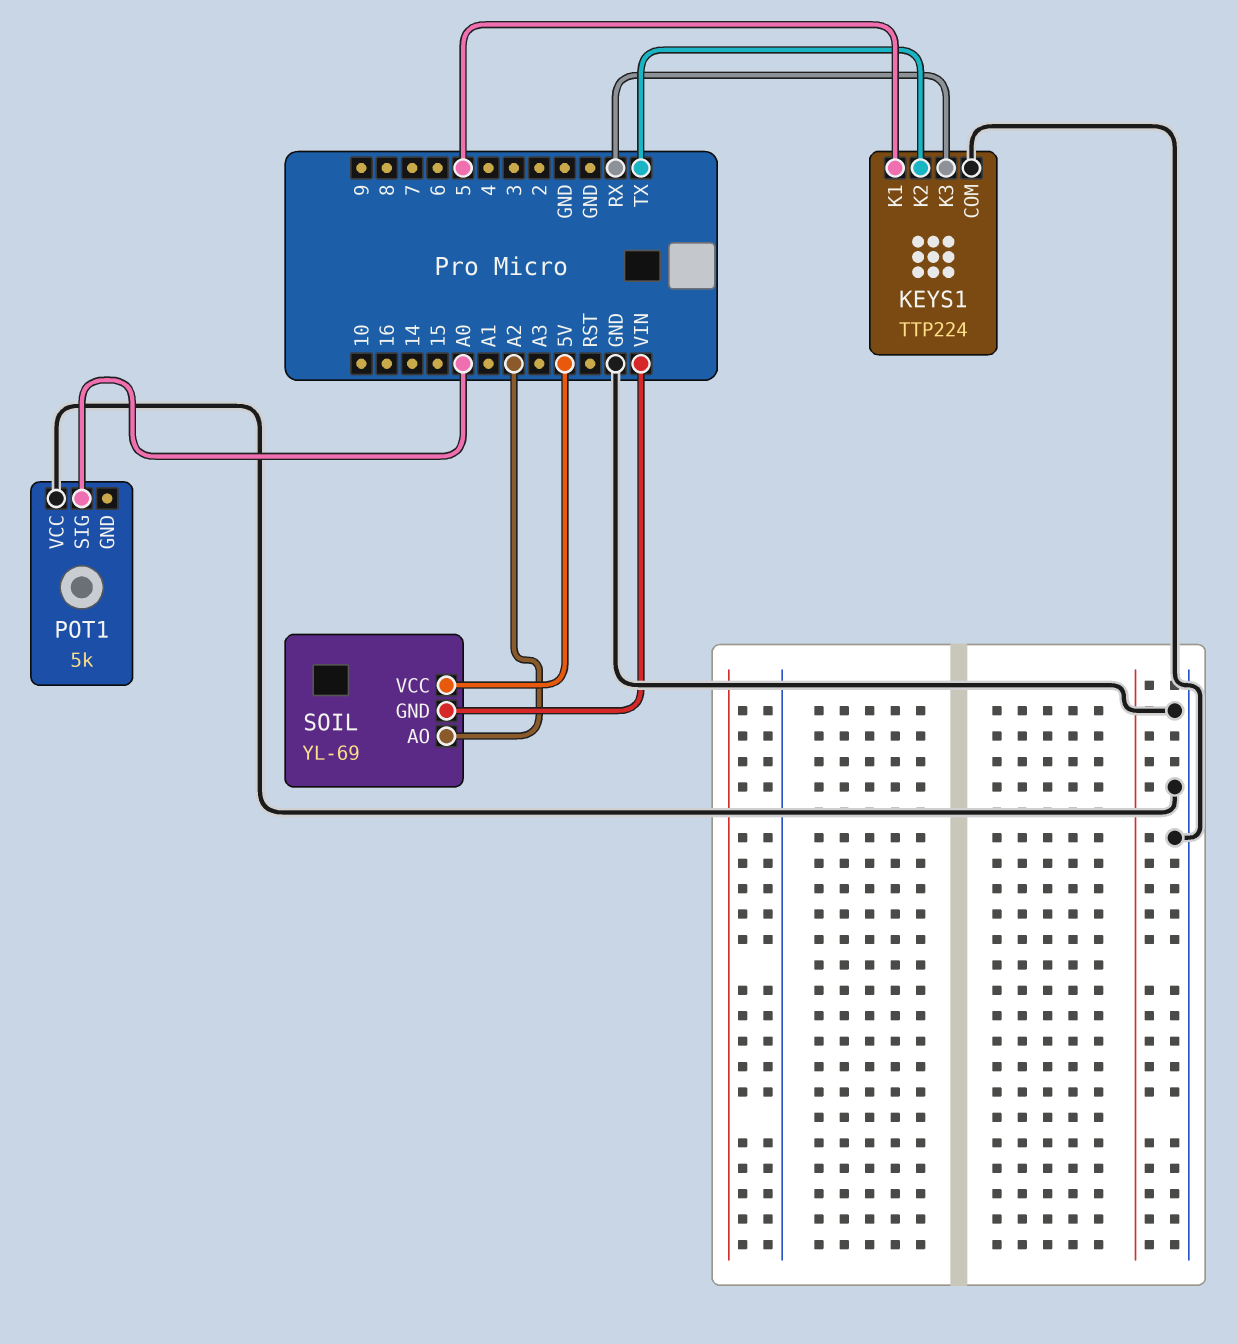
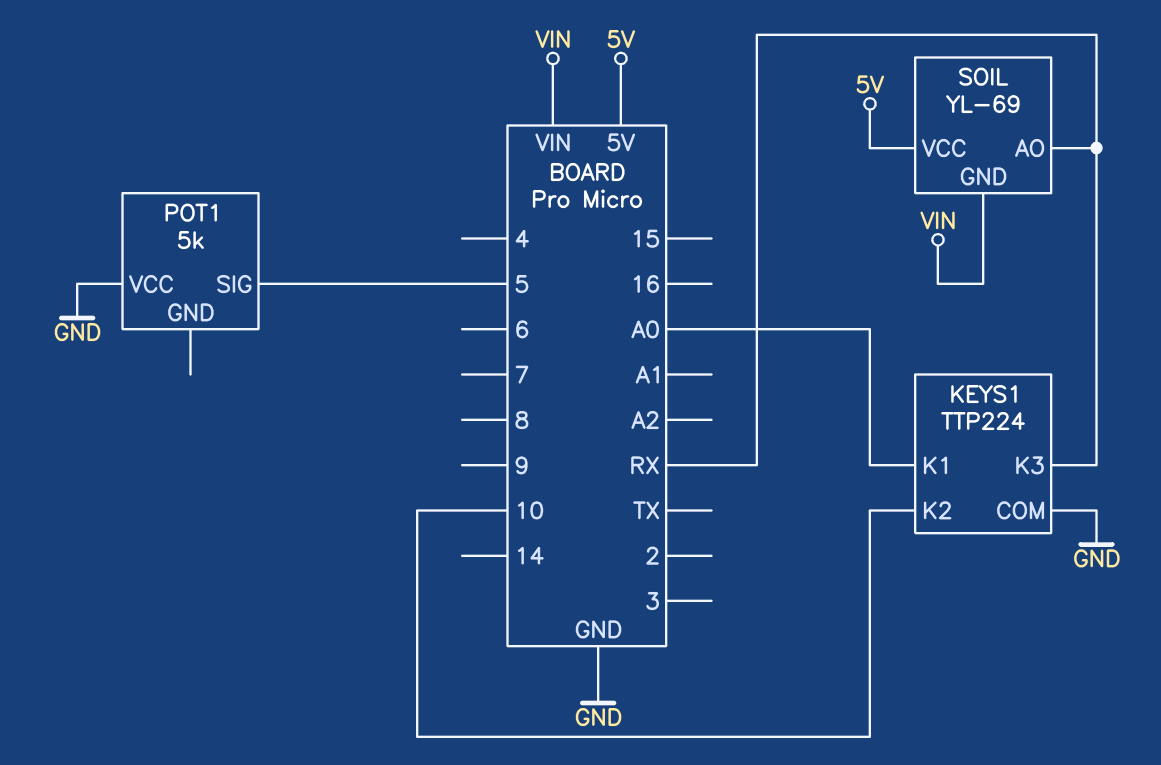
KEYS1 pin K1: 5 -> A0
KEYS1 pin K2: TX -> 10
POT1 pin SIG: A0 -> 5
SOIL pin AO: A2 -> RX

